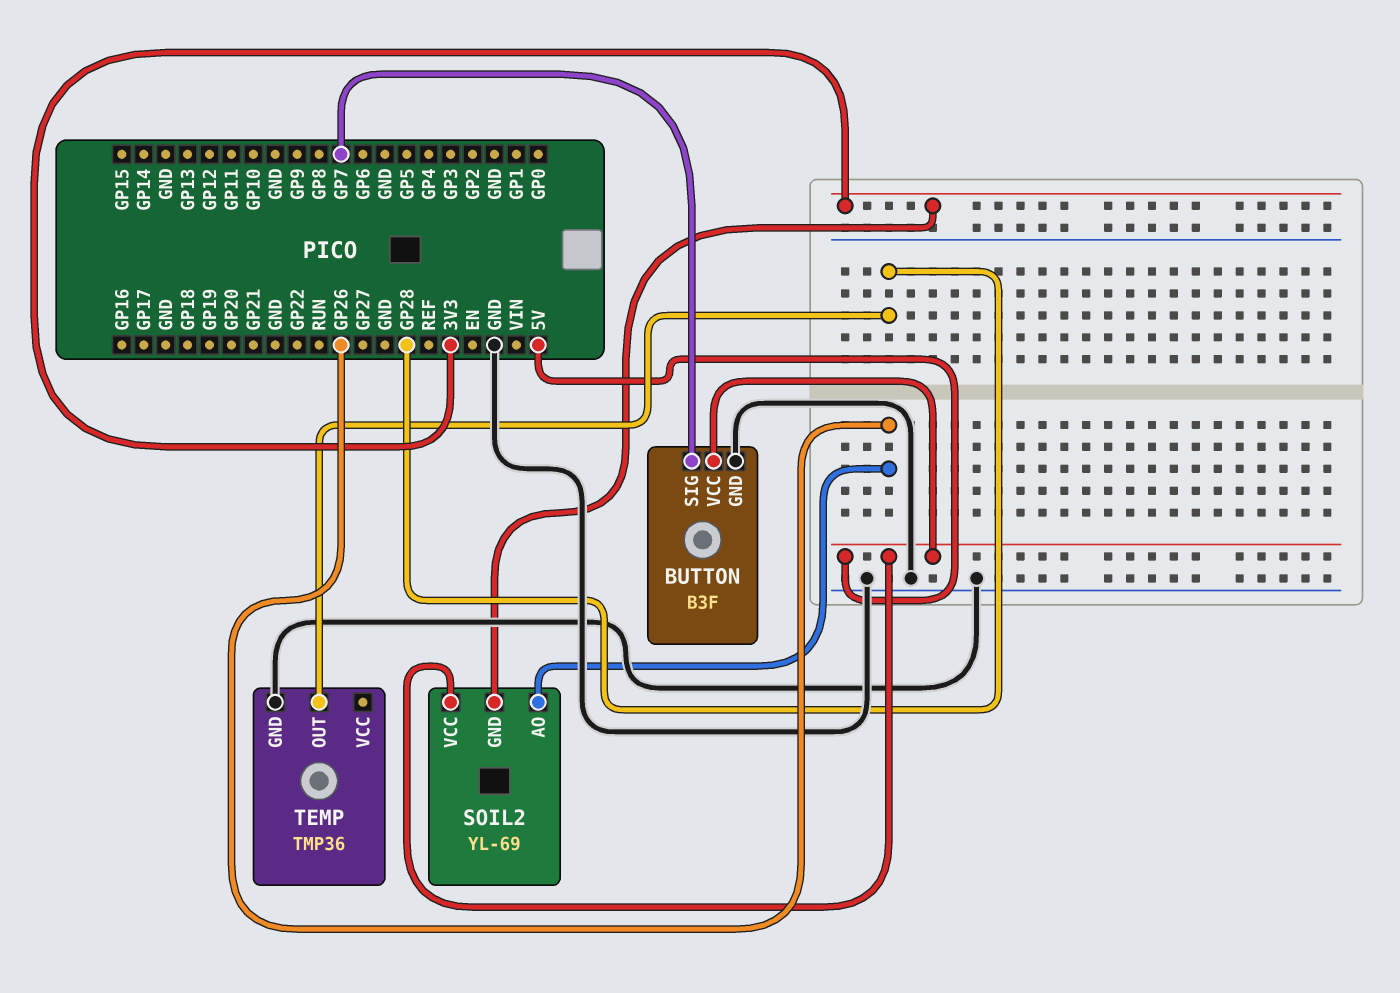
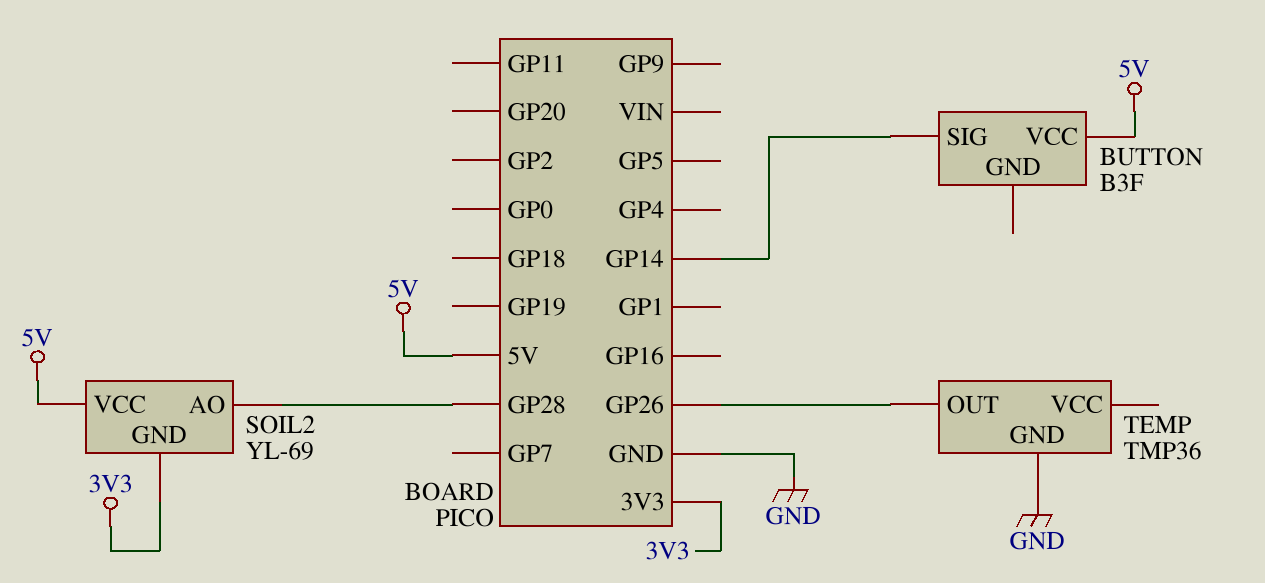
BUTTON pin GND: GND -> none
BUTTON pin SIG: GP7 -> GP14
SOIL2 pin AO: GP26 -> GP28
TEMP pin OUT: GP28 -> GP26

